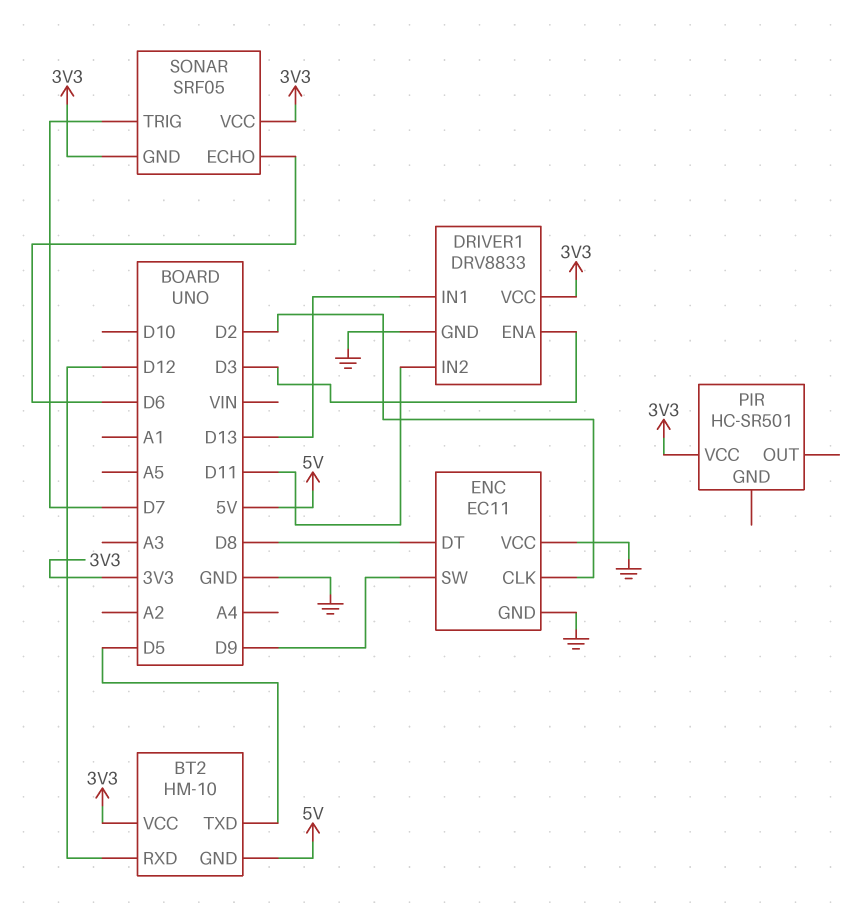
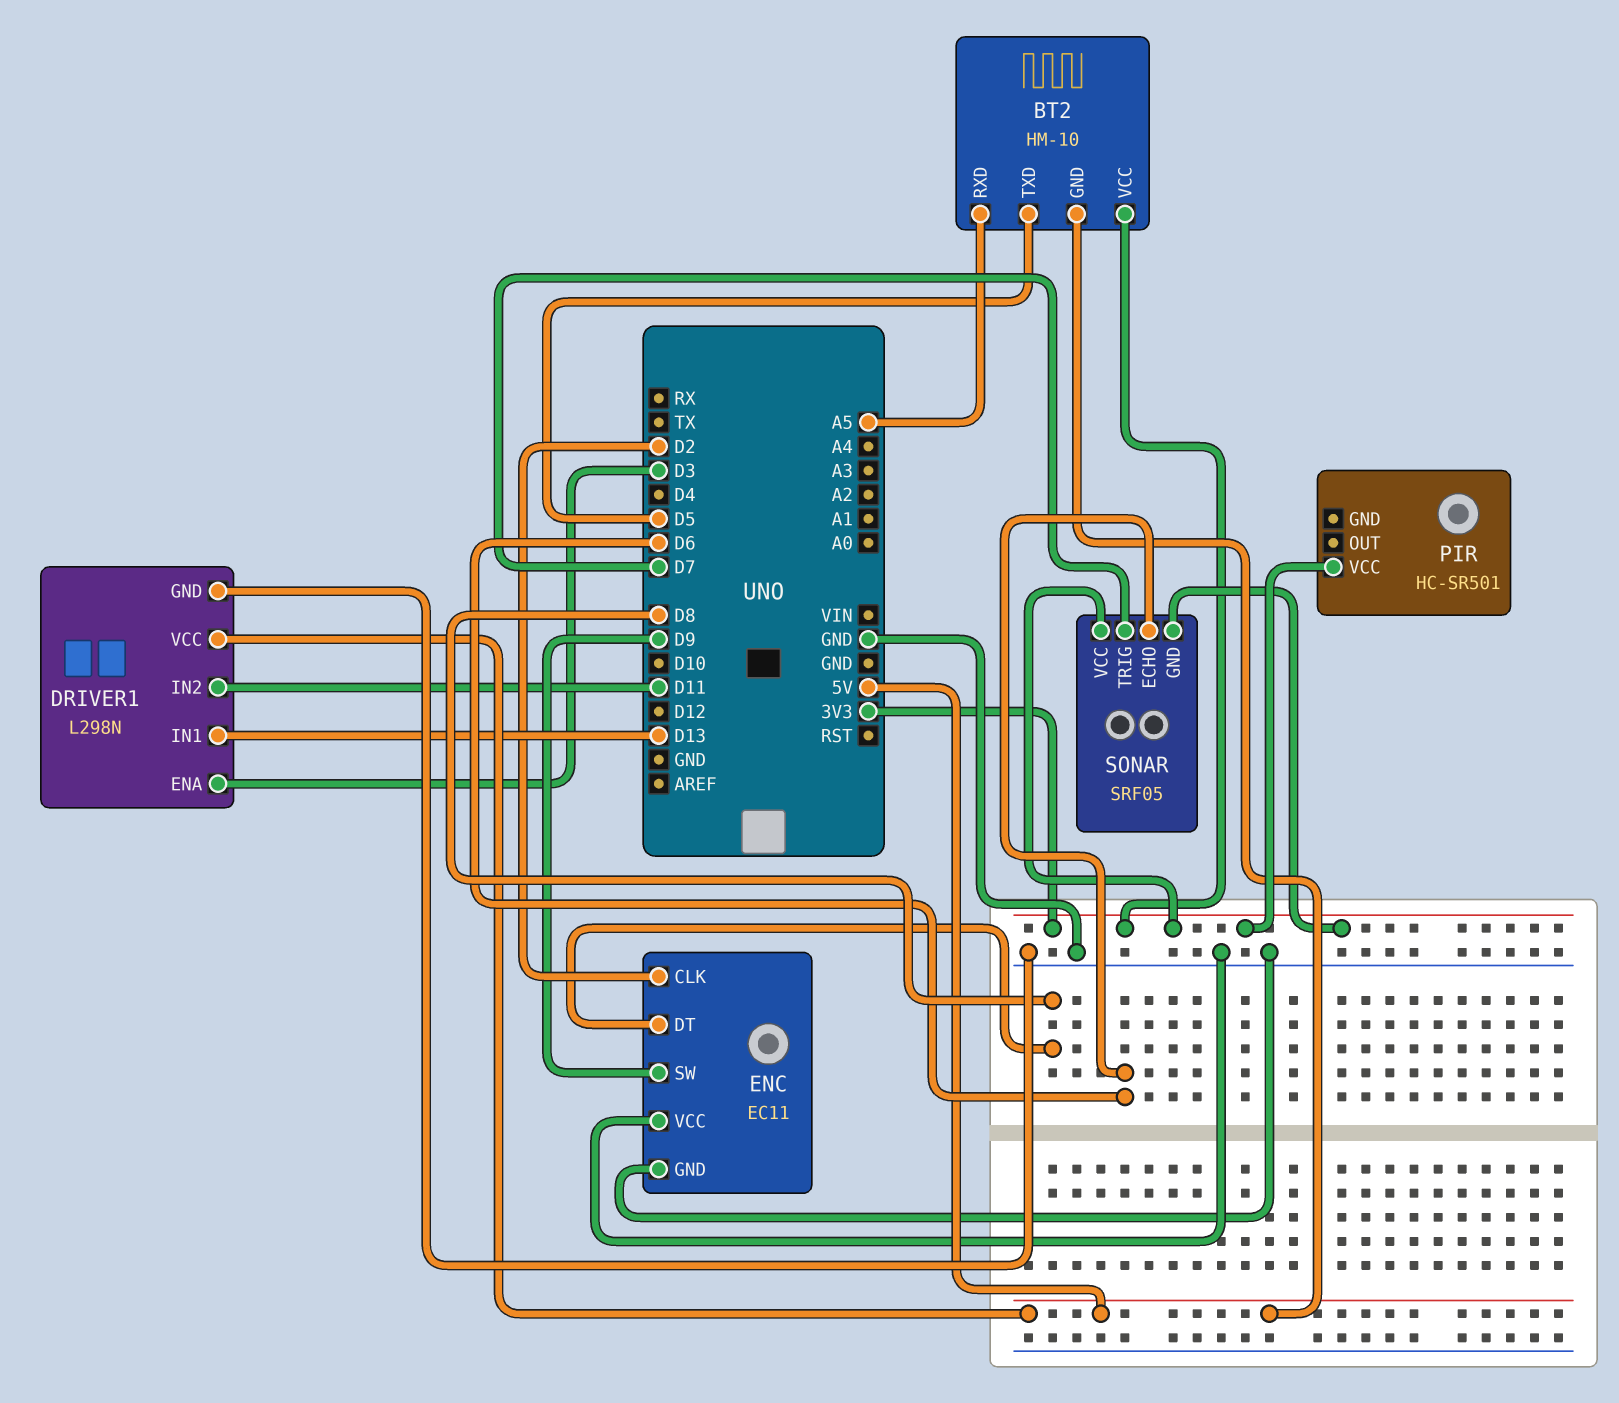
BT2 pin RXD: D12 -> A5
DRIVER1: DRV8833 -> L298N
DRIVER1 pin VCC: 3V3 -> 5V

